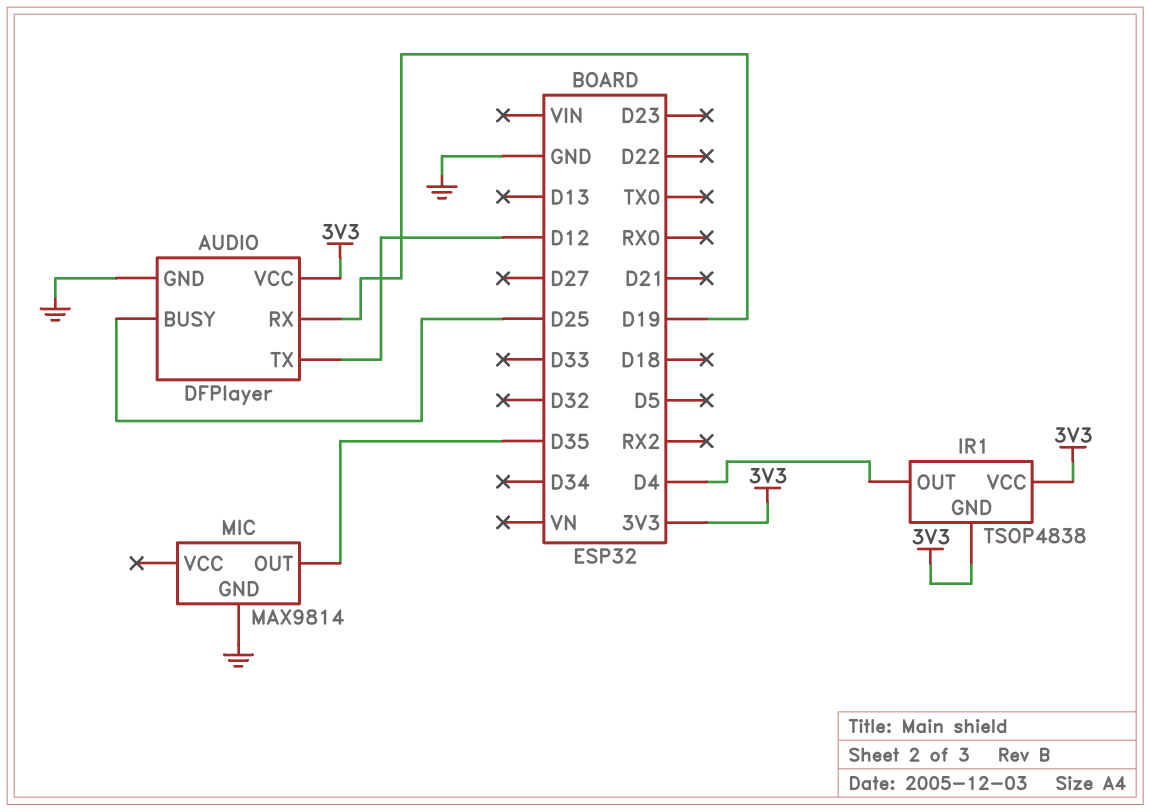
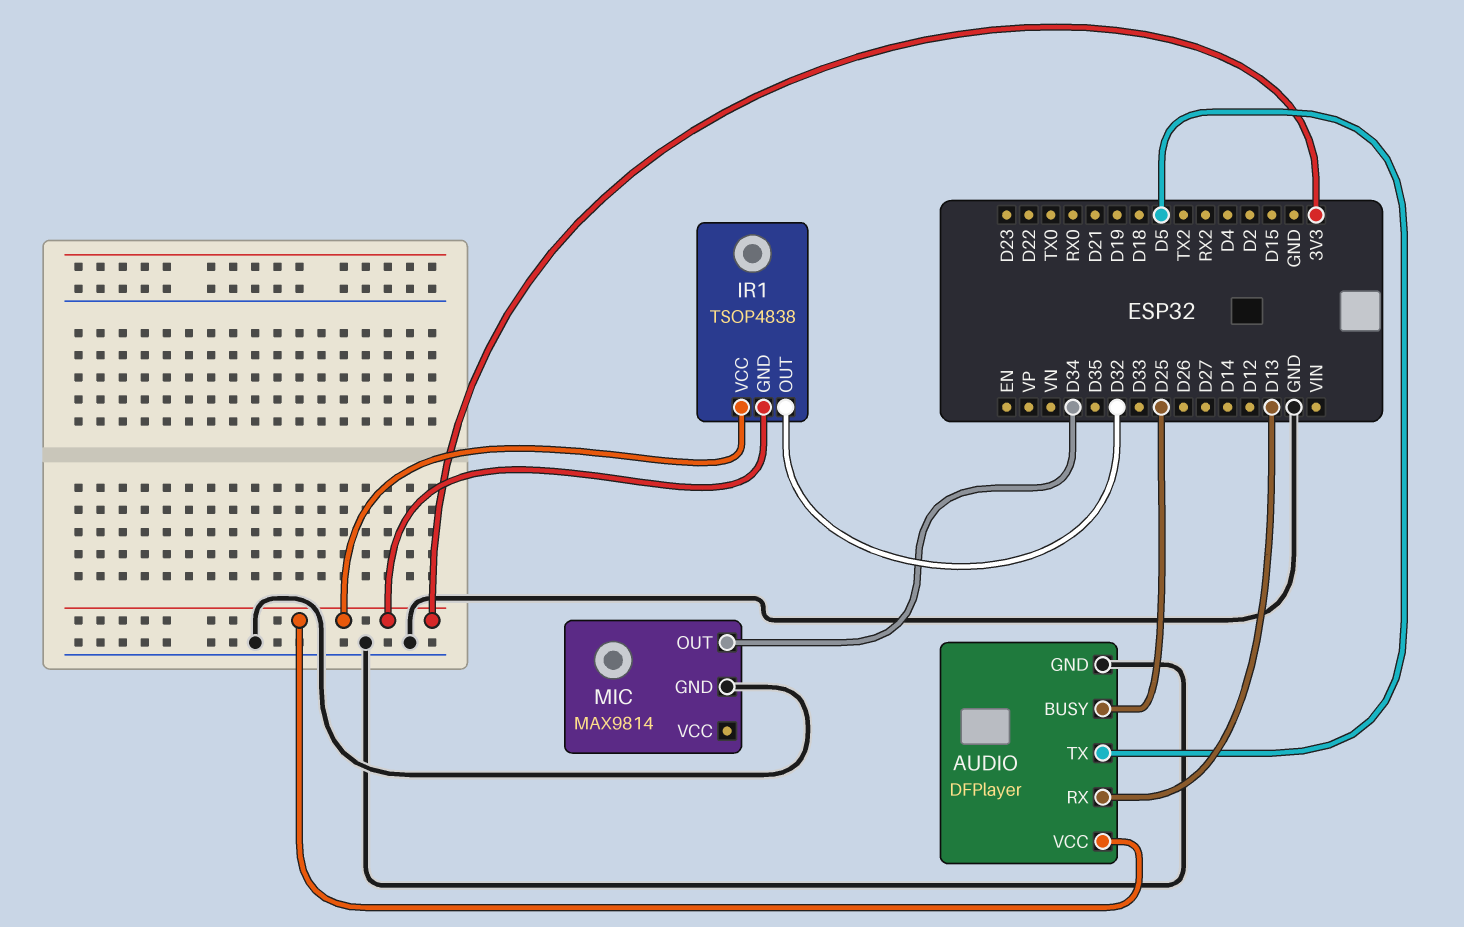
AUDIO pin RX: D19 -> D13
AUDIO pin TX: D12 -> D5
IR1 pin OUT: D4 -> D32
MIC pin OUT: D35 -> D34

